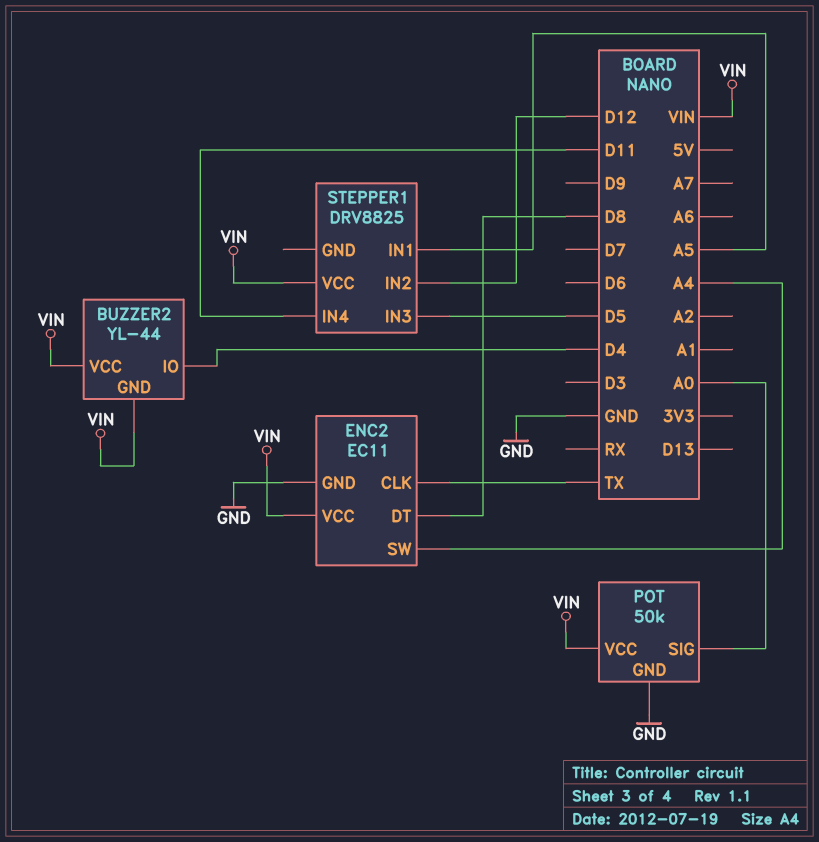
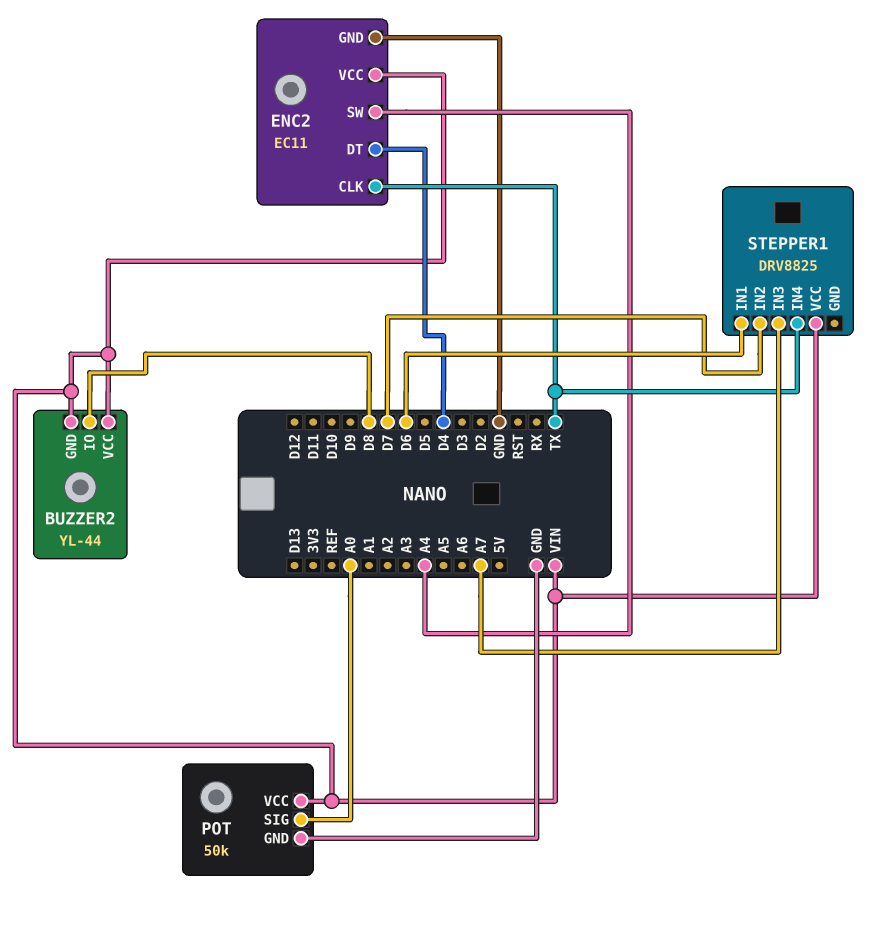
BUZZER2 pin IO: D4 -> D8
ENC2 pin DT: D8 -> D4
STEPPER1 pin IN1: A5 -> D6
STEPPER1 pin IN2: D12 -> D7
STEPPER1 pin IN3: D5 -> A7
STEPPER1 pin IN4: D11 -> TX

